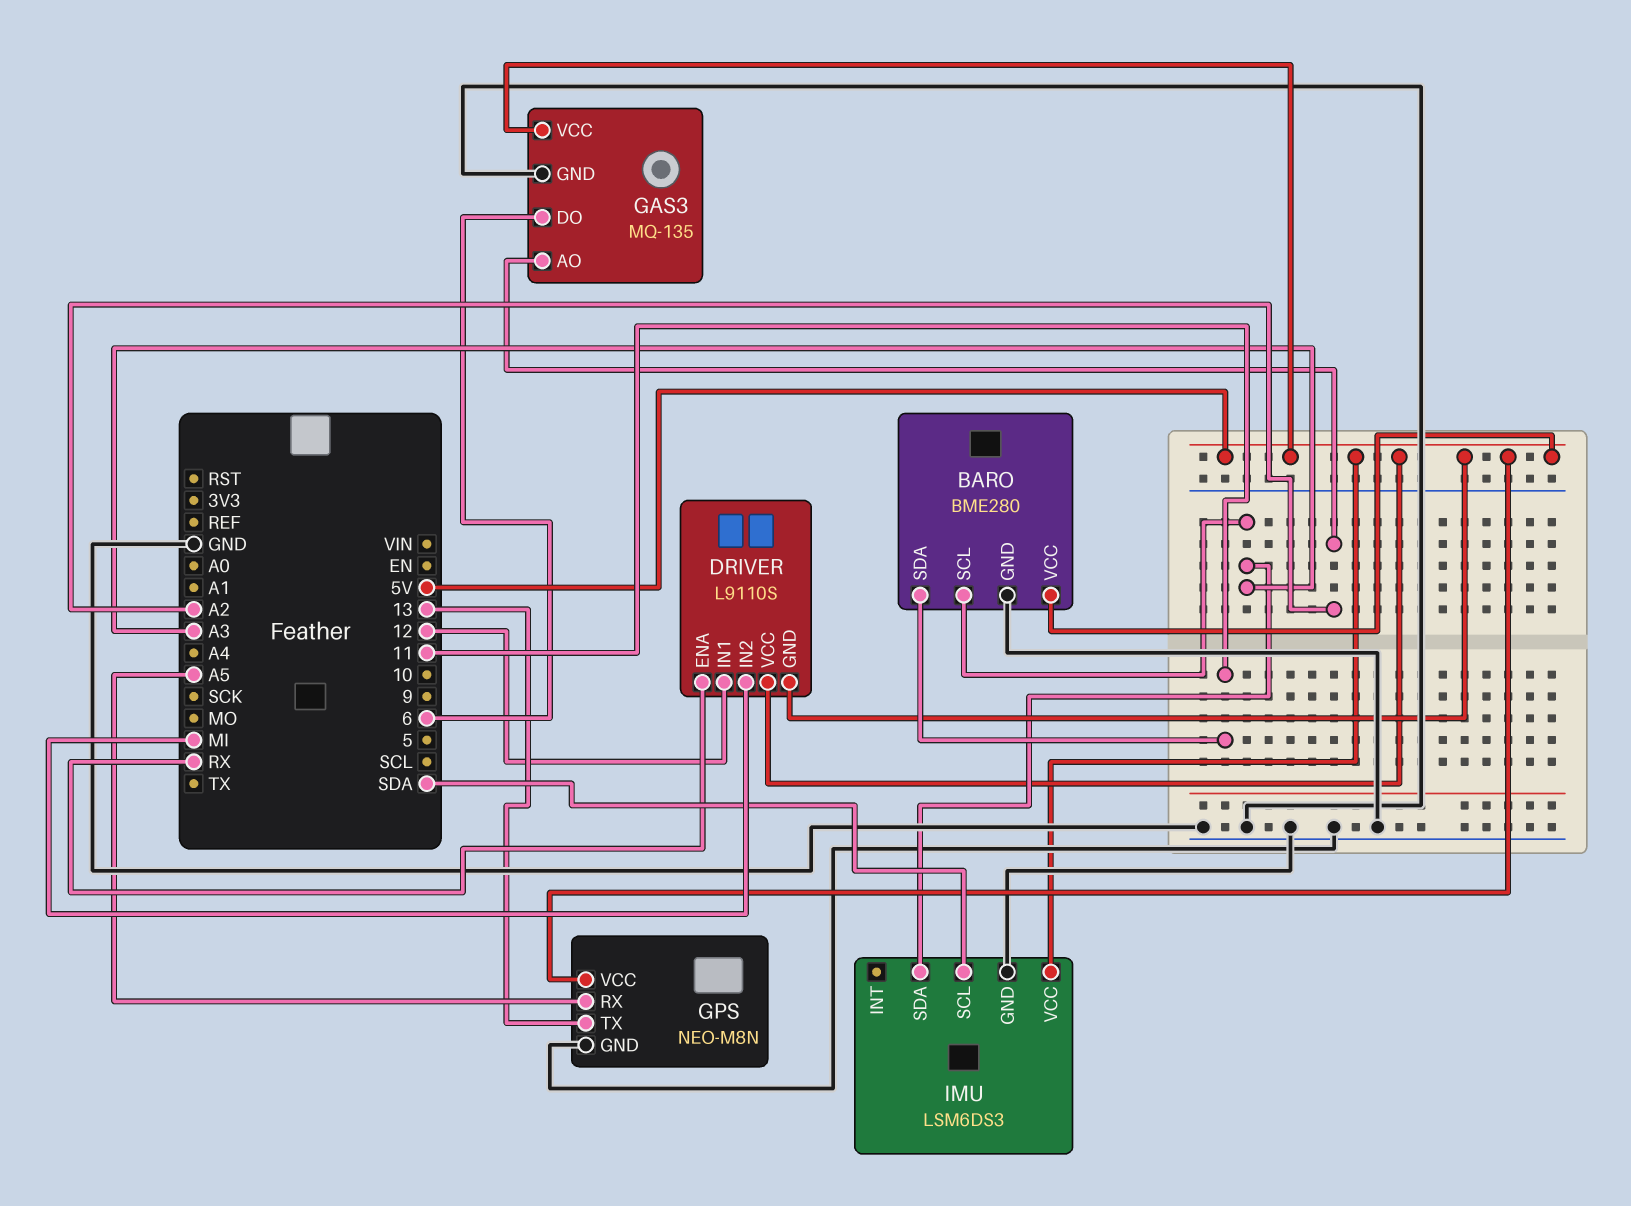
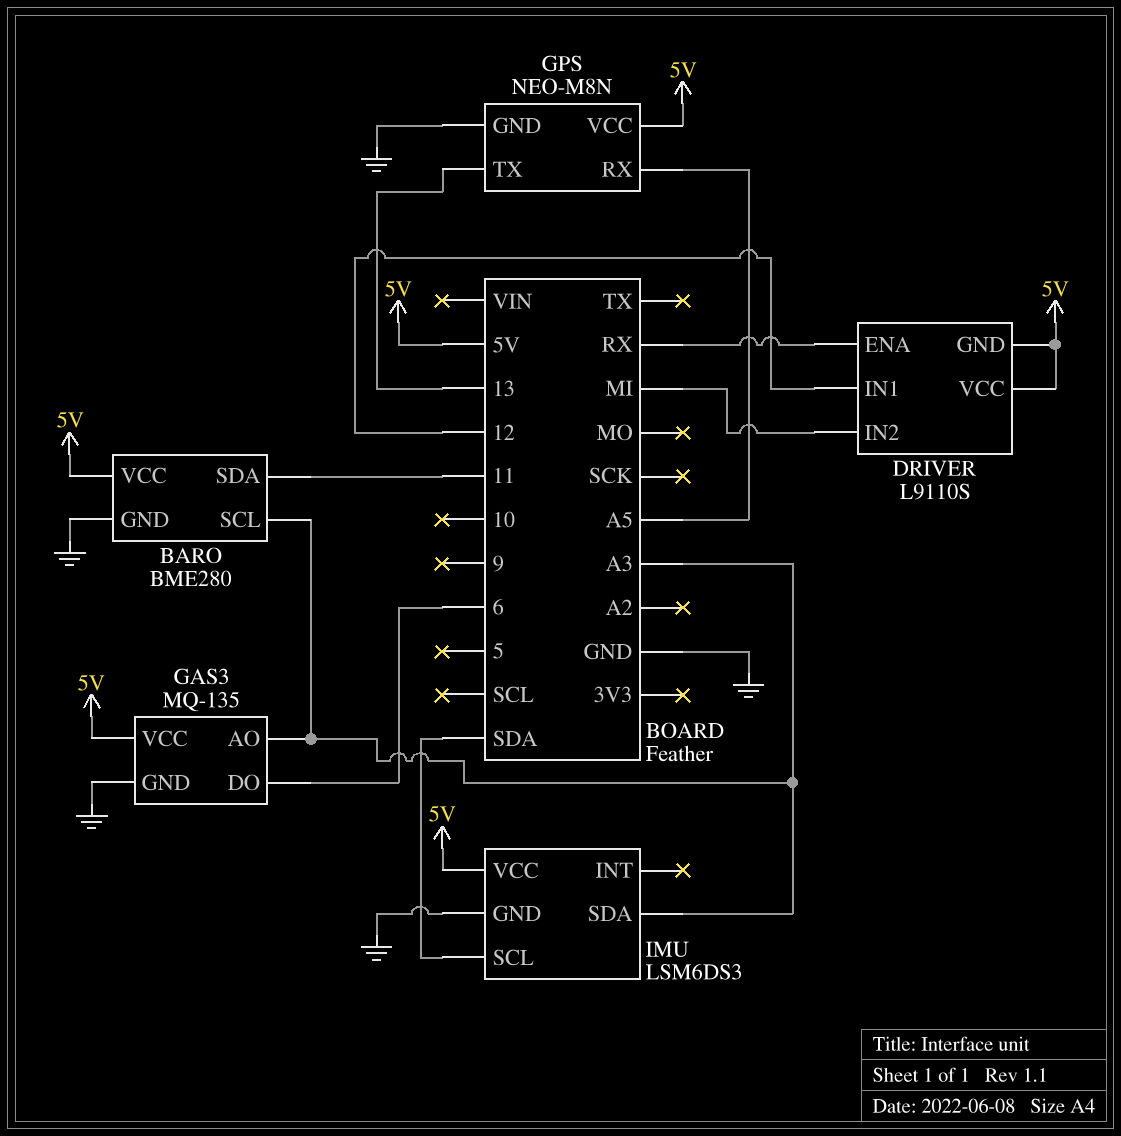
GAS3 pin AO: A2 -> A3

